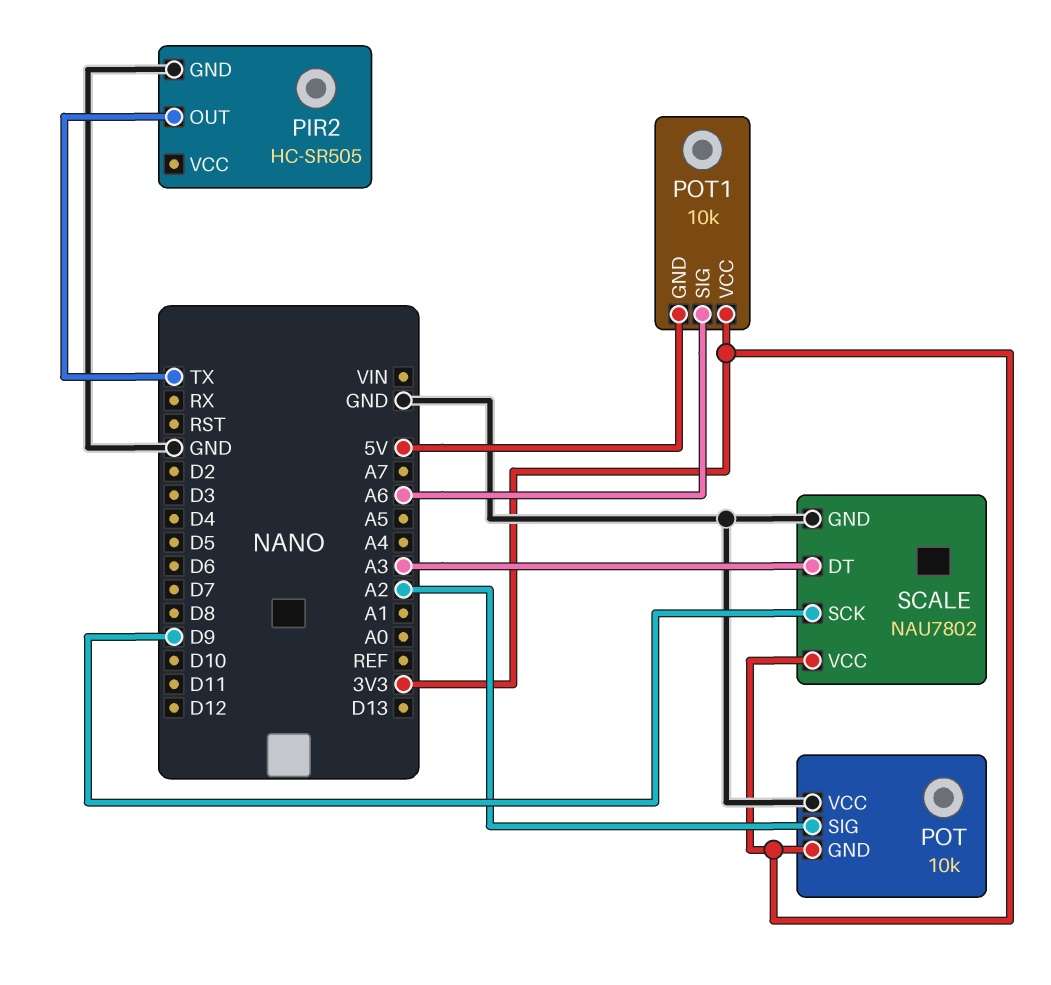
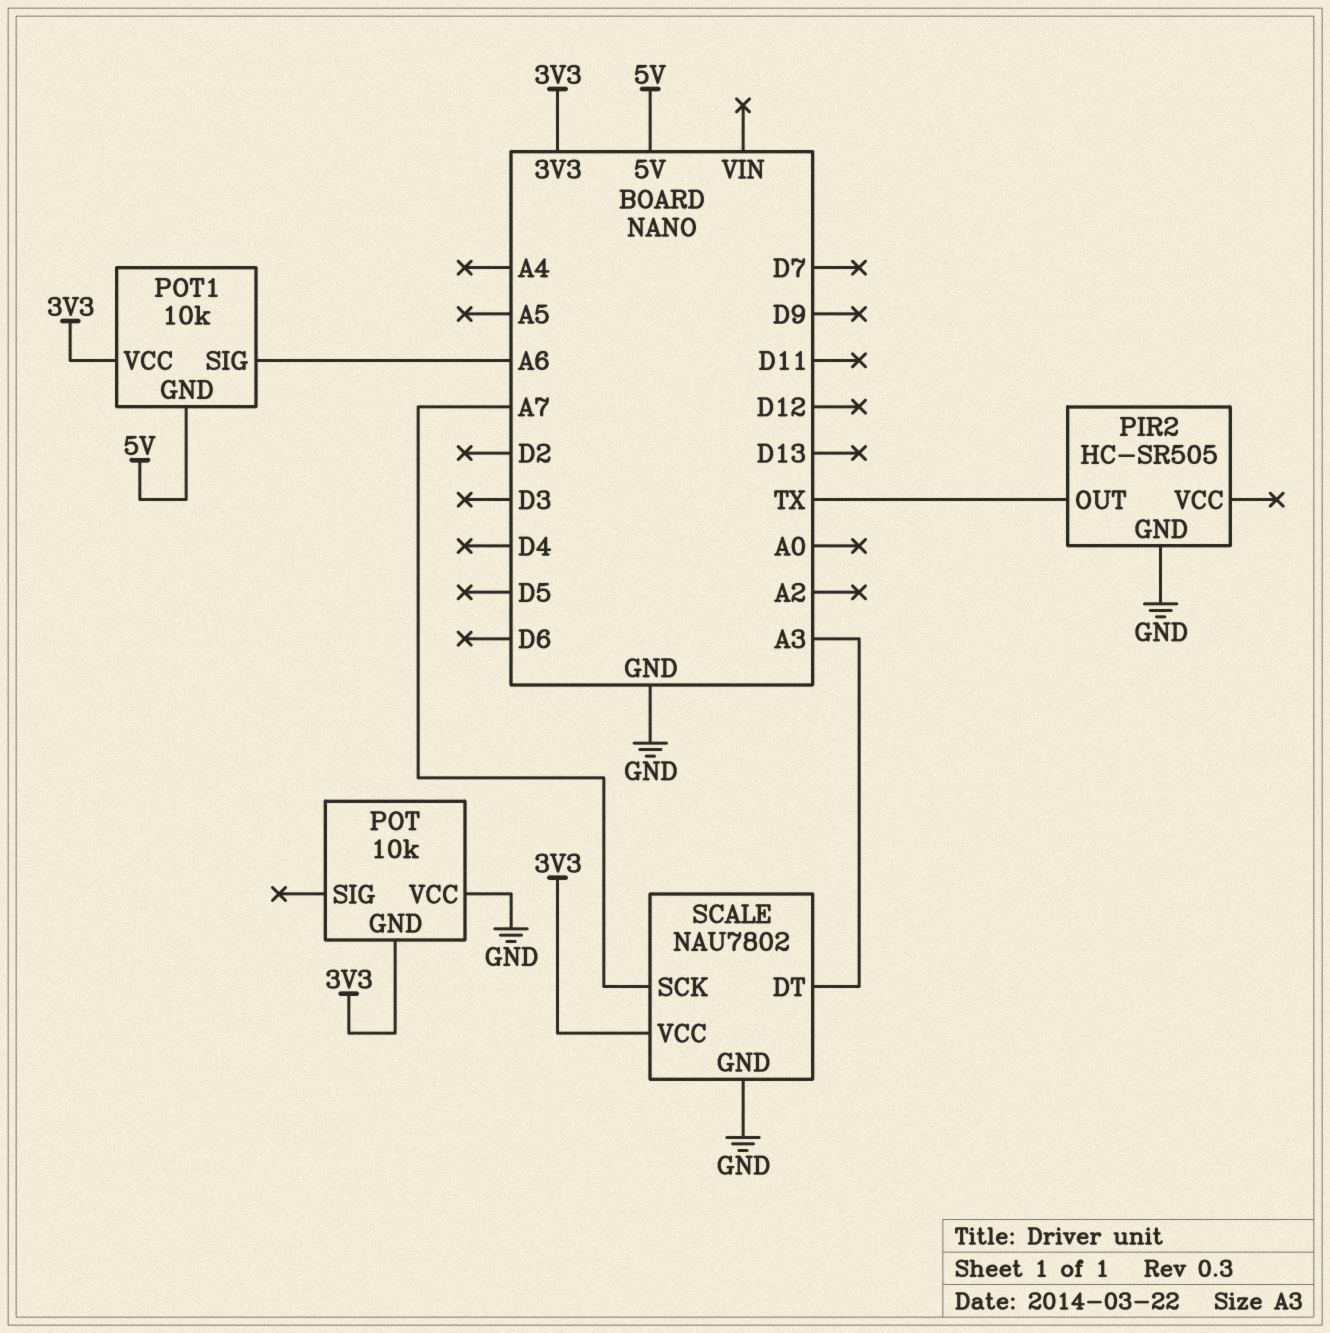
POT pin SIG: A2 -> none
SCALE pin SCK: D9 -> A7

